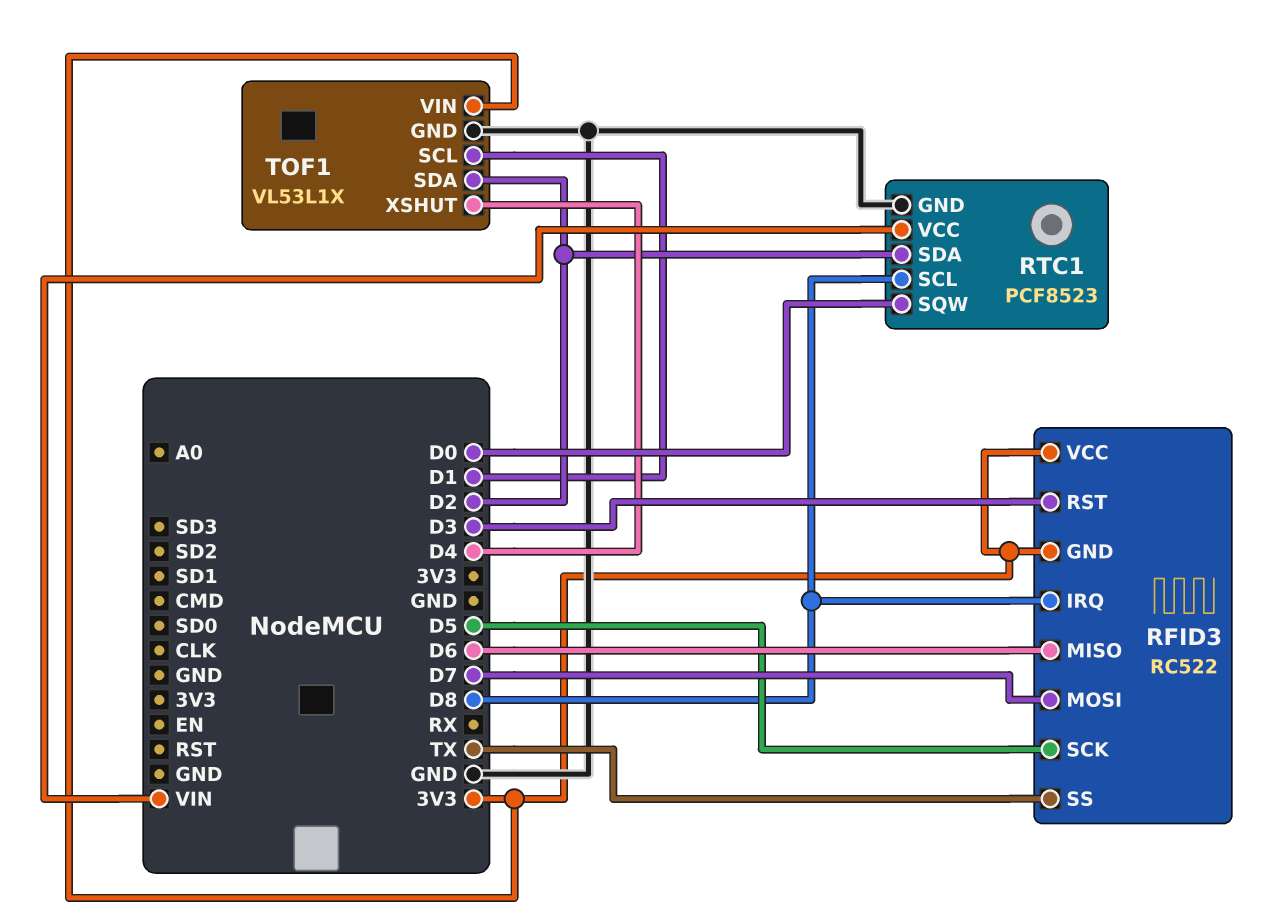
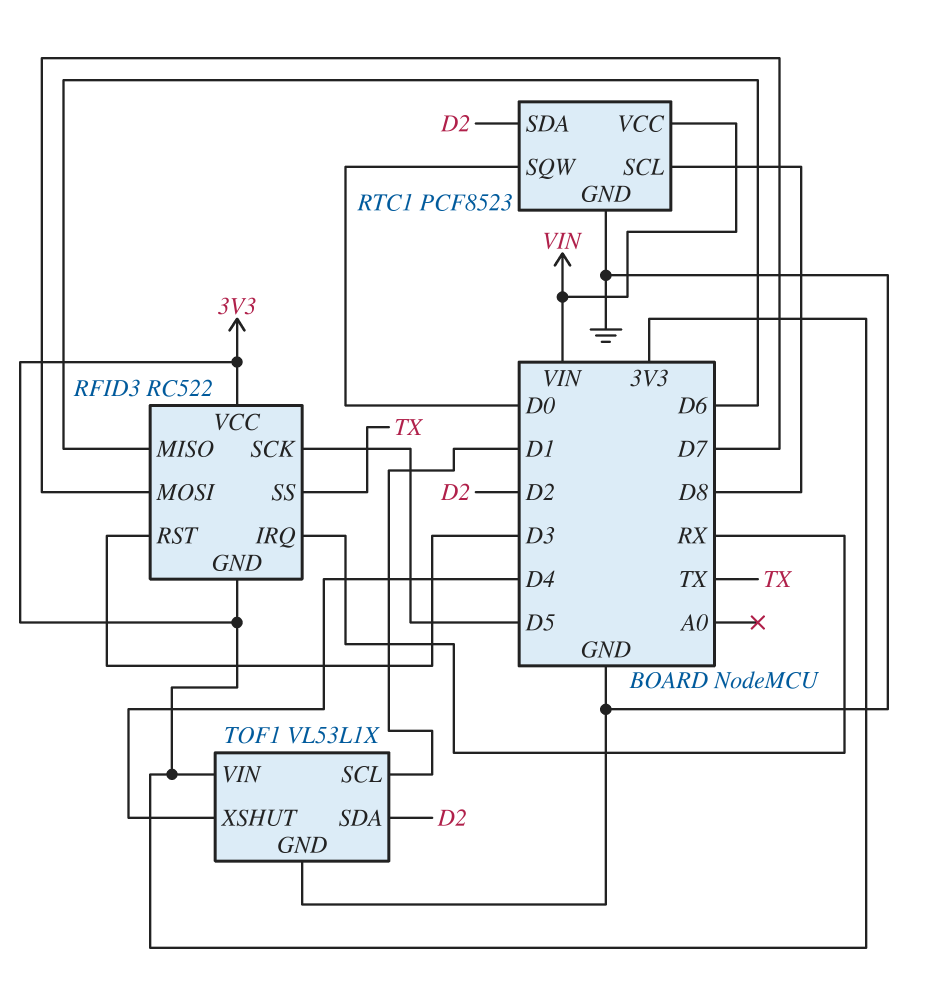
RFID3 pin IRQ: D8 -> RX

